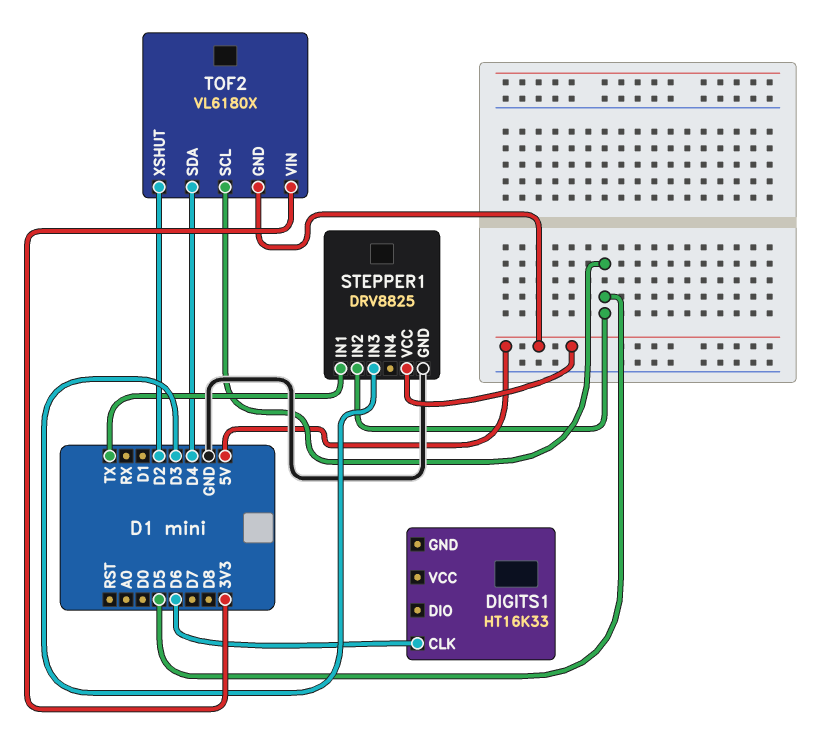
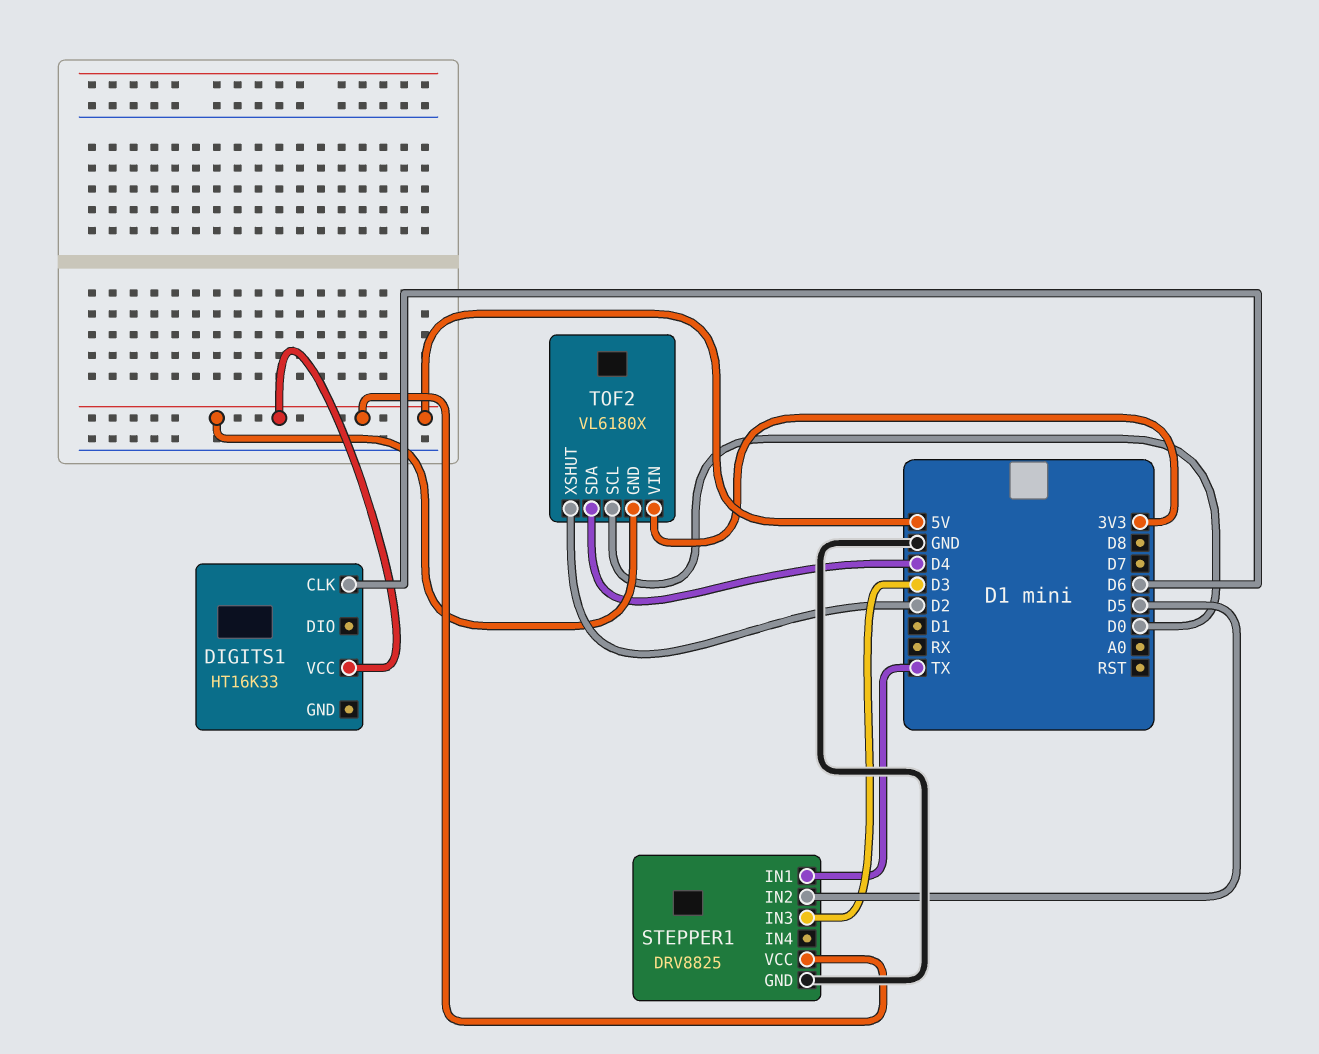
DIGITS1 pin VCC: none -> 5V
TOF2 pin SCL: D5 -> D0

